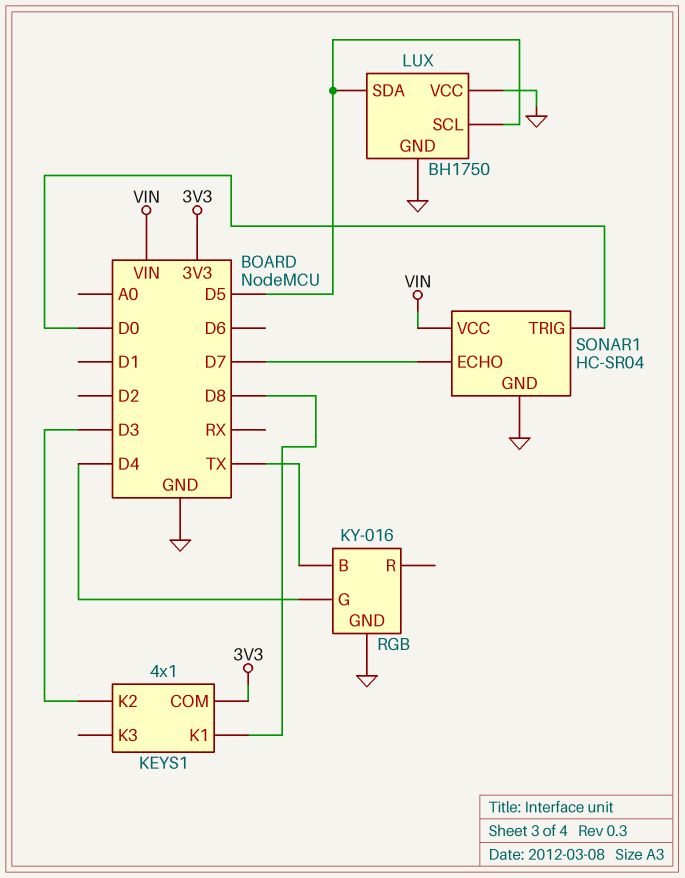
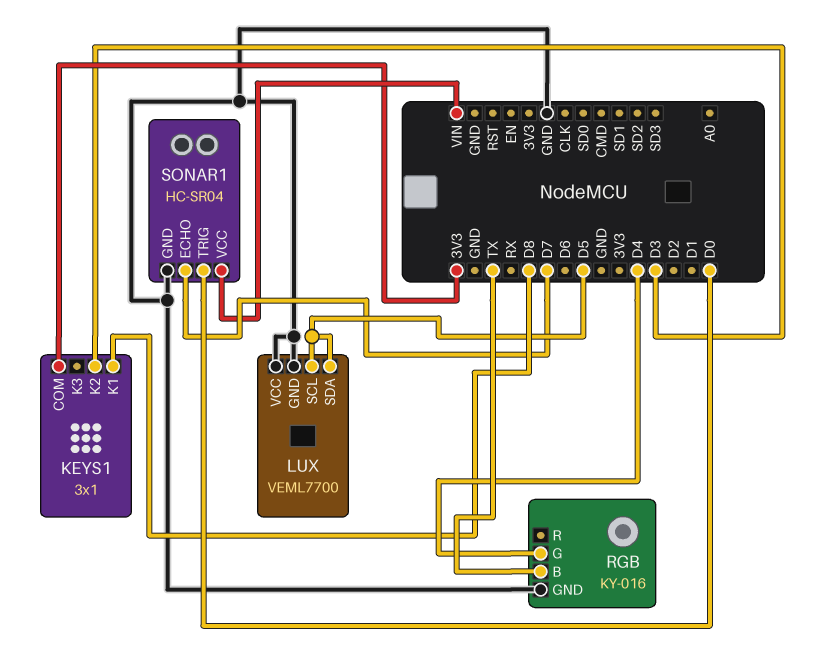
KEYS1: 4x1 -> 3x1
LUX: BH1750 -> VEML7700

